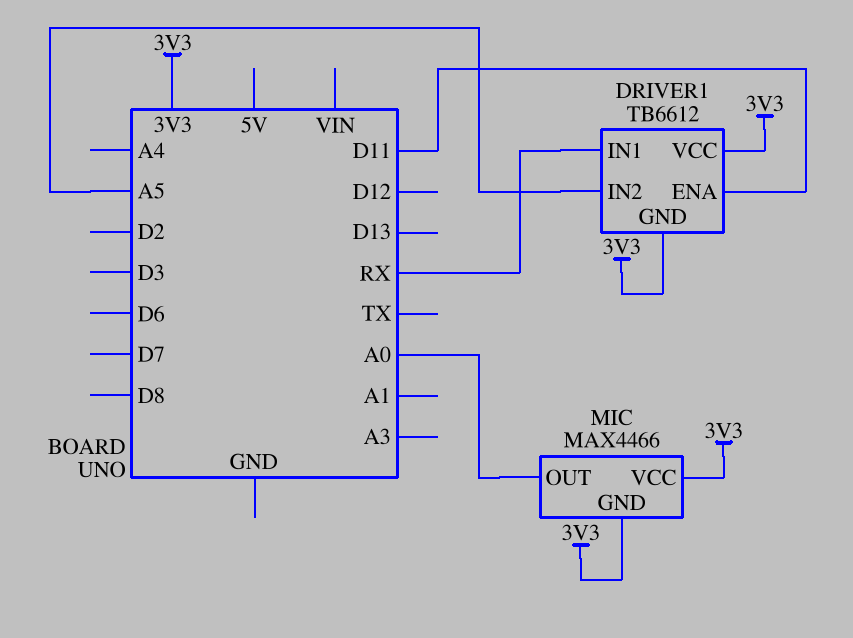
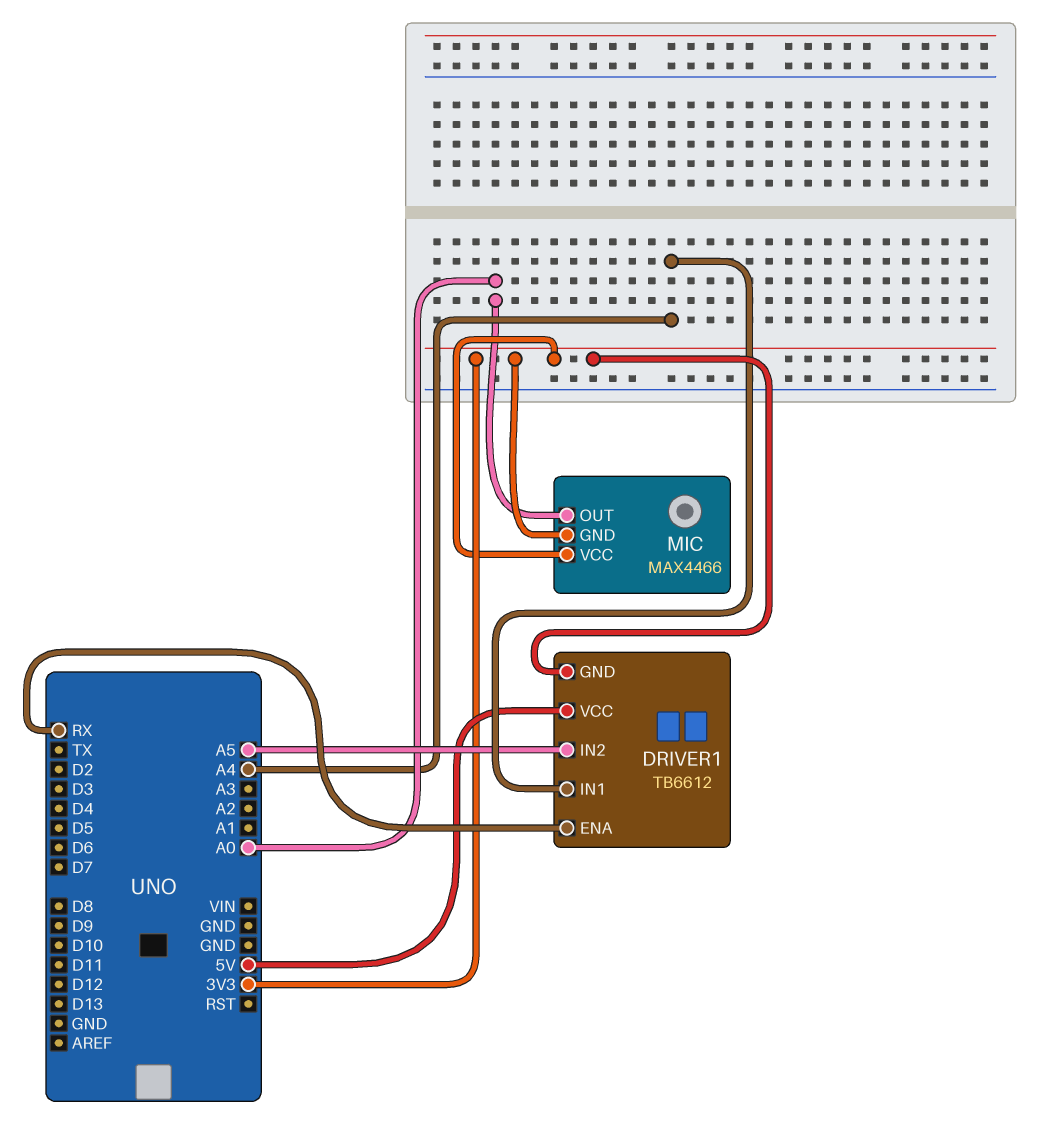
DRIVER1 pin ENA: D11 -> RX
DRIVER1 pin IN1: RX -> A4
DRIVER1 pin VCC: 3V3 -> 5V

